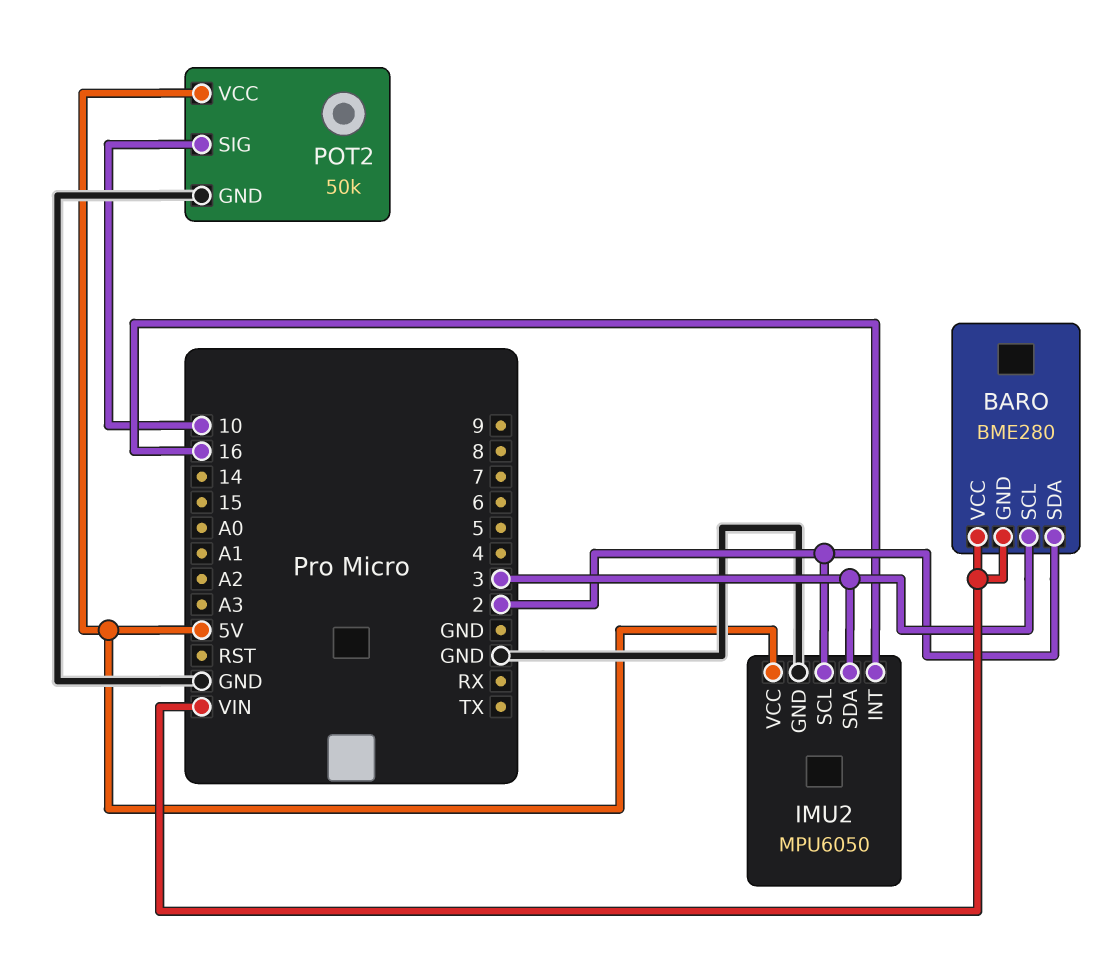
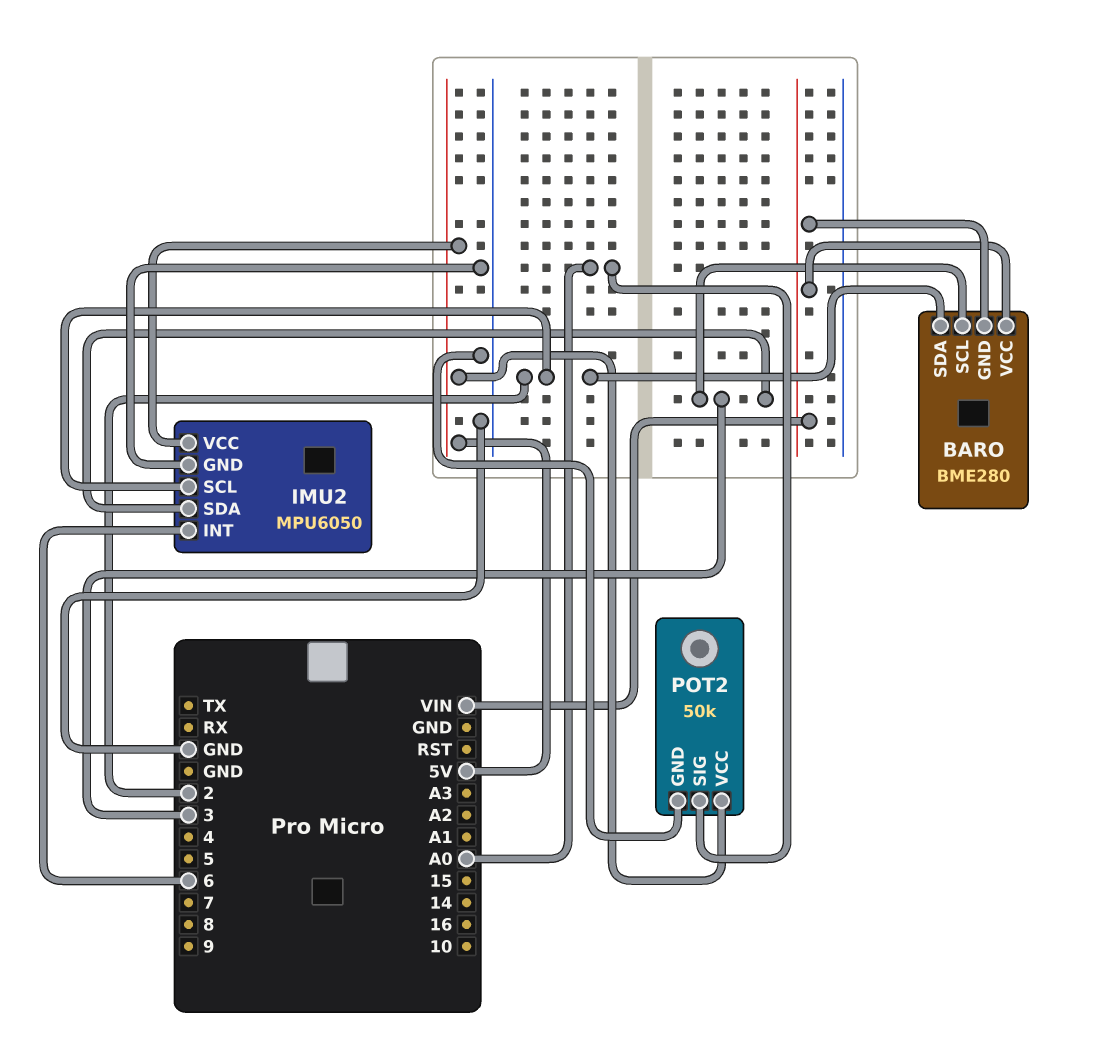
IMU2 pin INT: 16 -> 6
POT2 pin SIG: 10 -> A0

